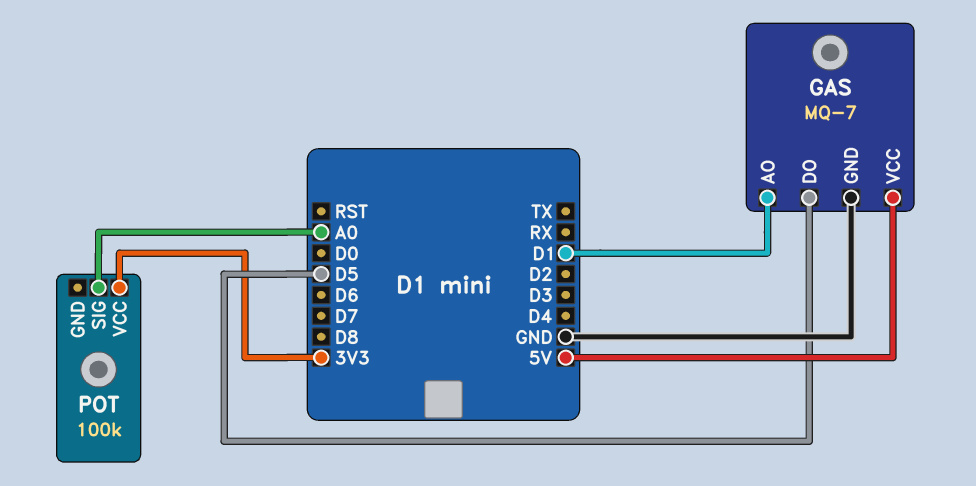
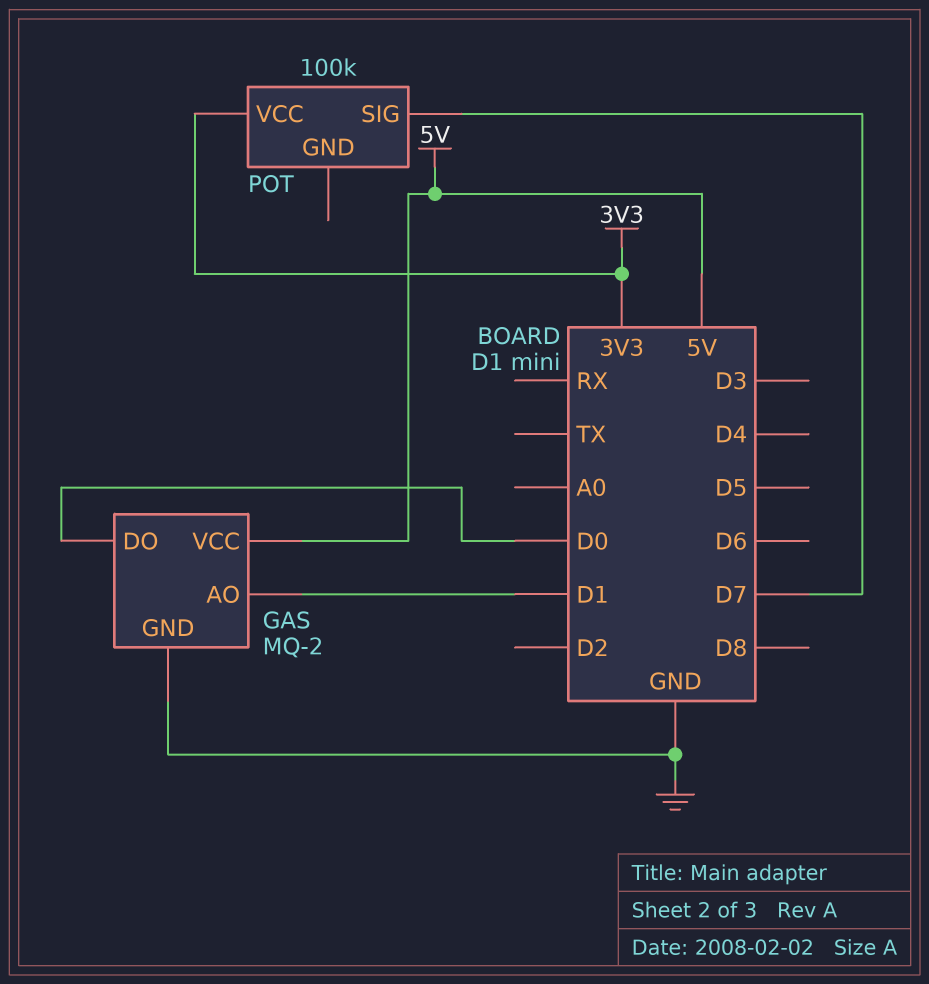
GAS: MQ-7 -> MQ-2
GAS pin DO: D5 -> D0
POT pin SIG: A0 -> D7

